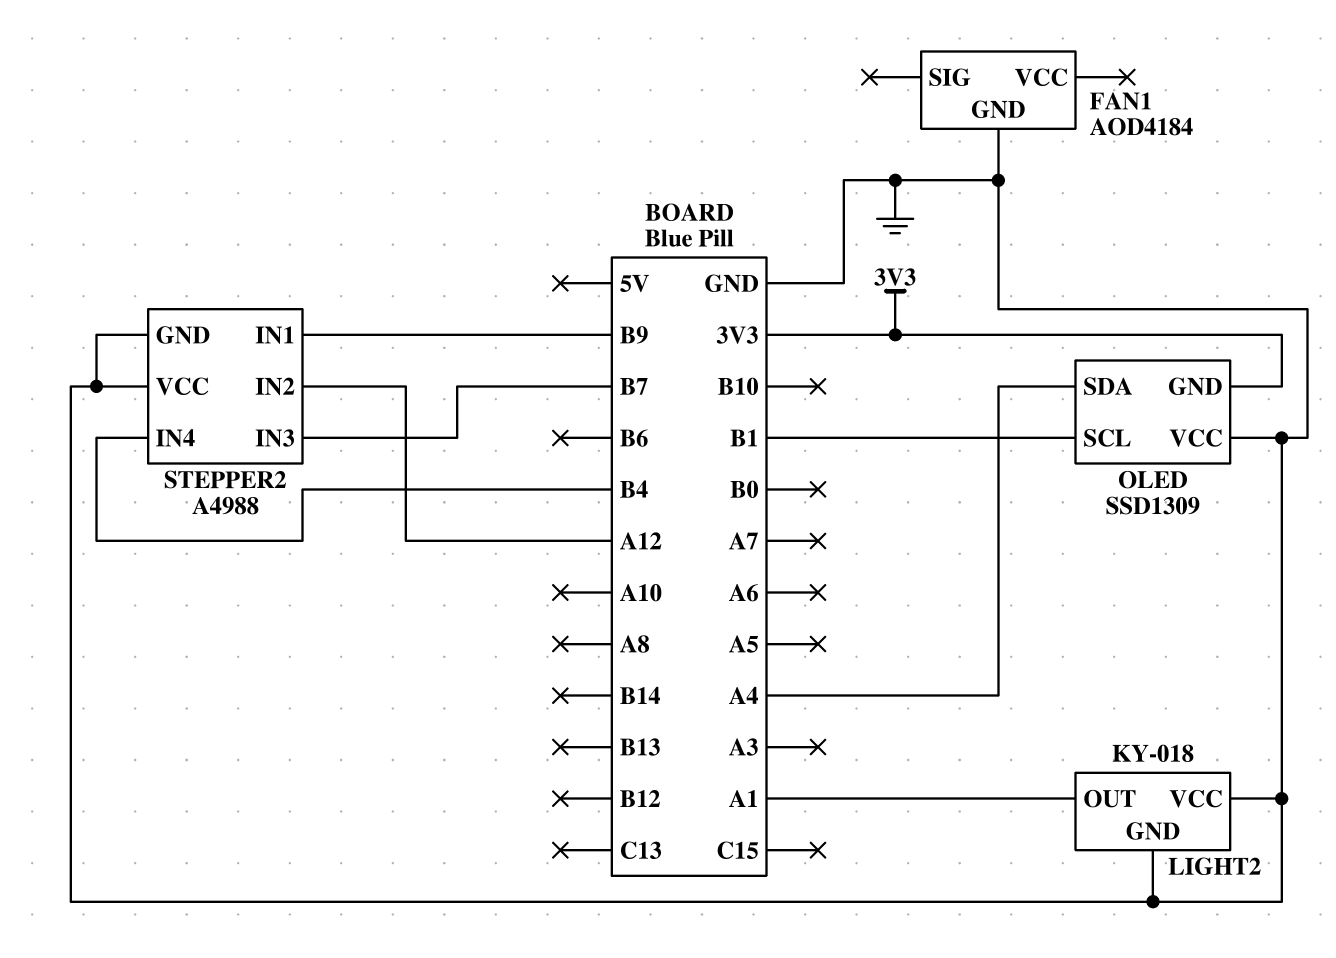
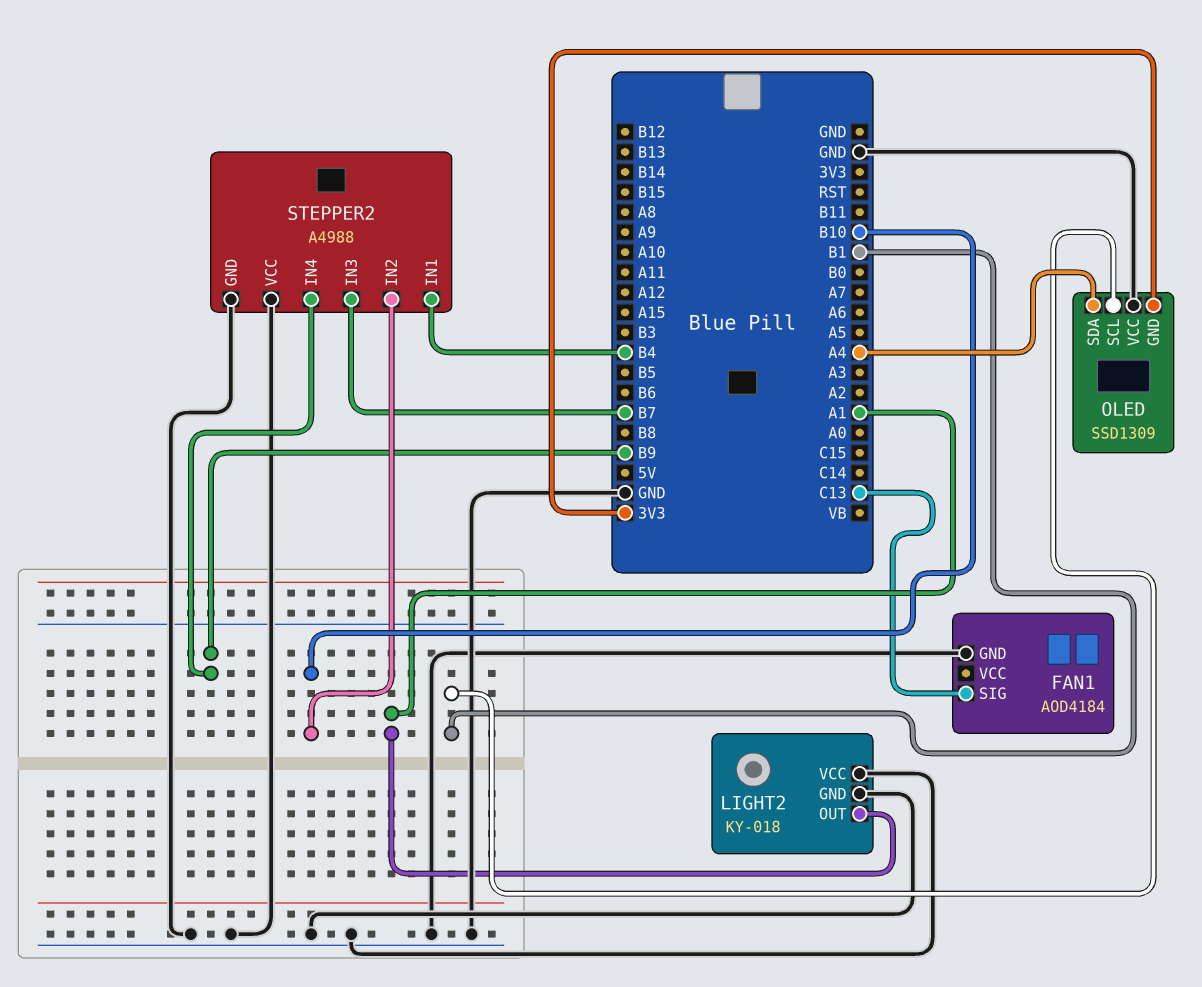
FAN1 pin SIG: none -> C13
STEPPER2 pin IN1: B9 -> B4
STEPPER2 pin IN2: A12 -> B10
STEPPER2 pin IN4: B4 -> B9

